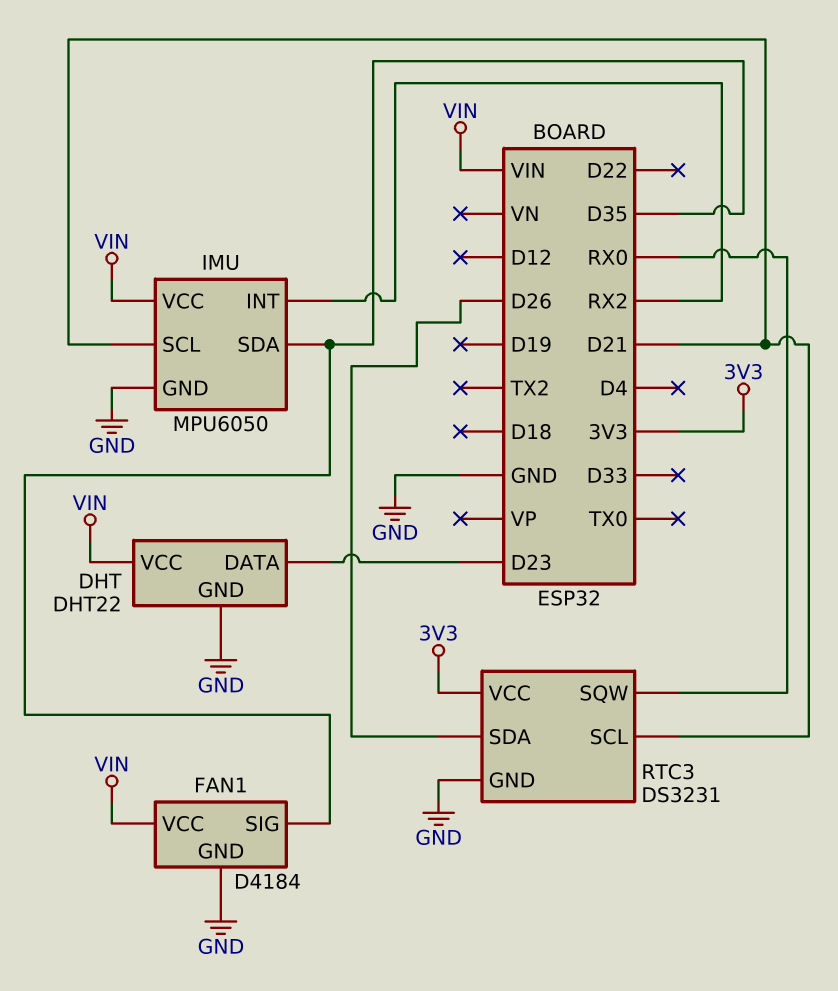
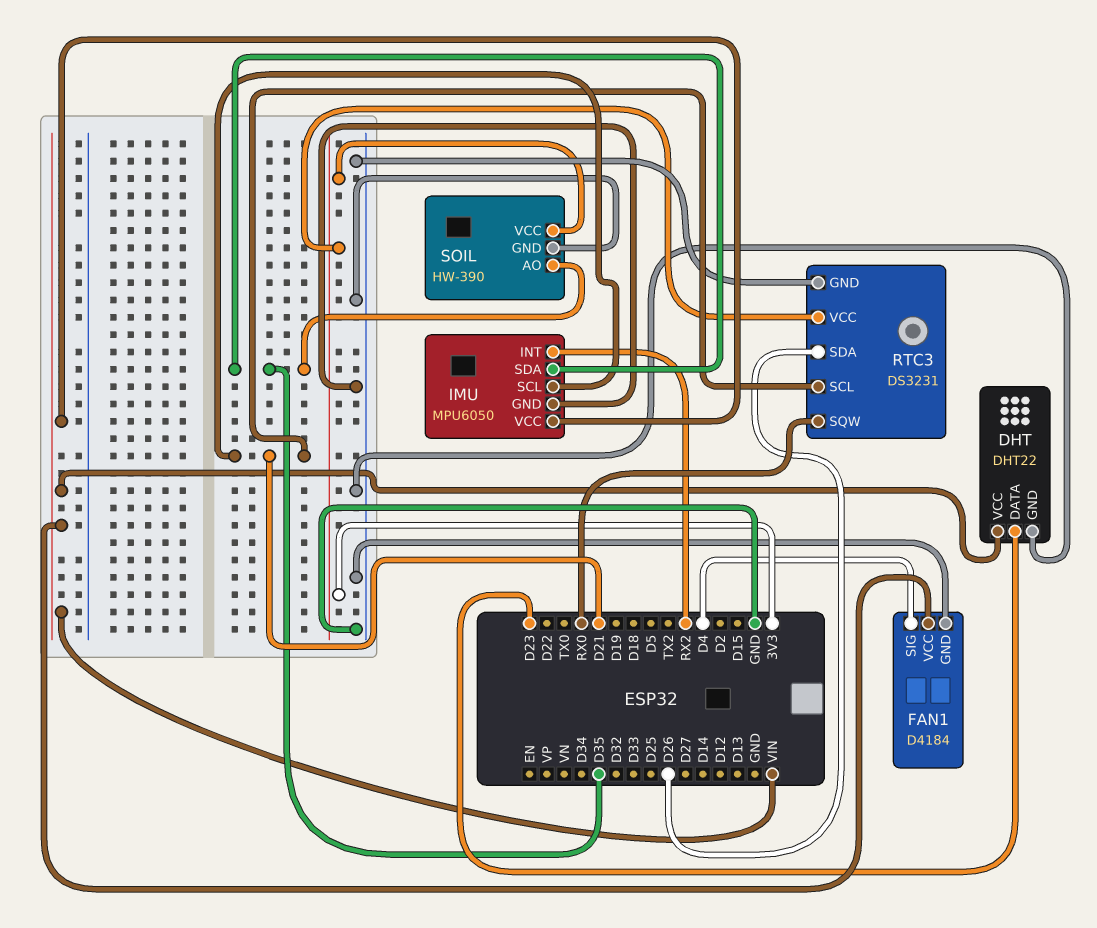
FAN1 pin SIG: D35 -> D4
SOIL: none -> HW-390
SOIL pin AO: none -> D35
SOIL pin GND: none -> GND
SOIL pin VCC: none -> 3V3

